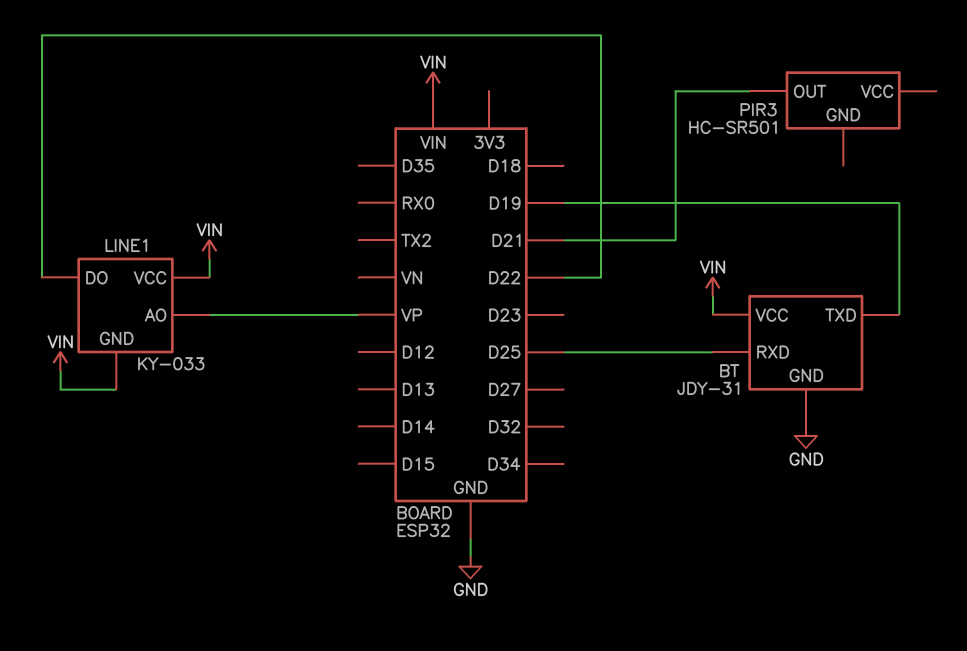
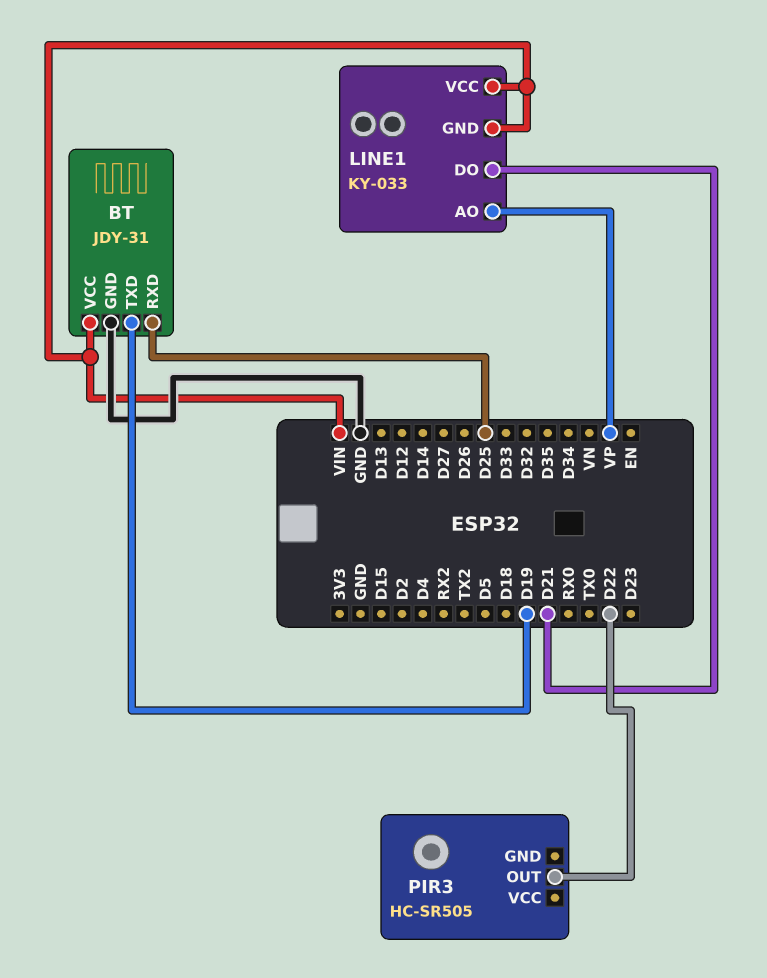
LINE1 pin DO: D22 -> D21
PIR3: HC-SR501 -> HC-SR505
PIR3 pin OUT: D21 -> D22

